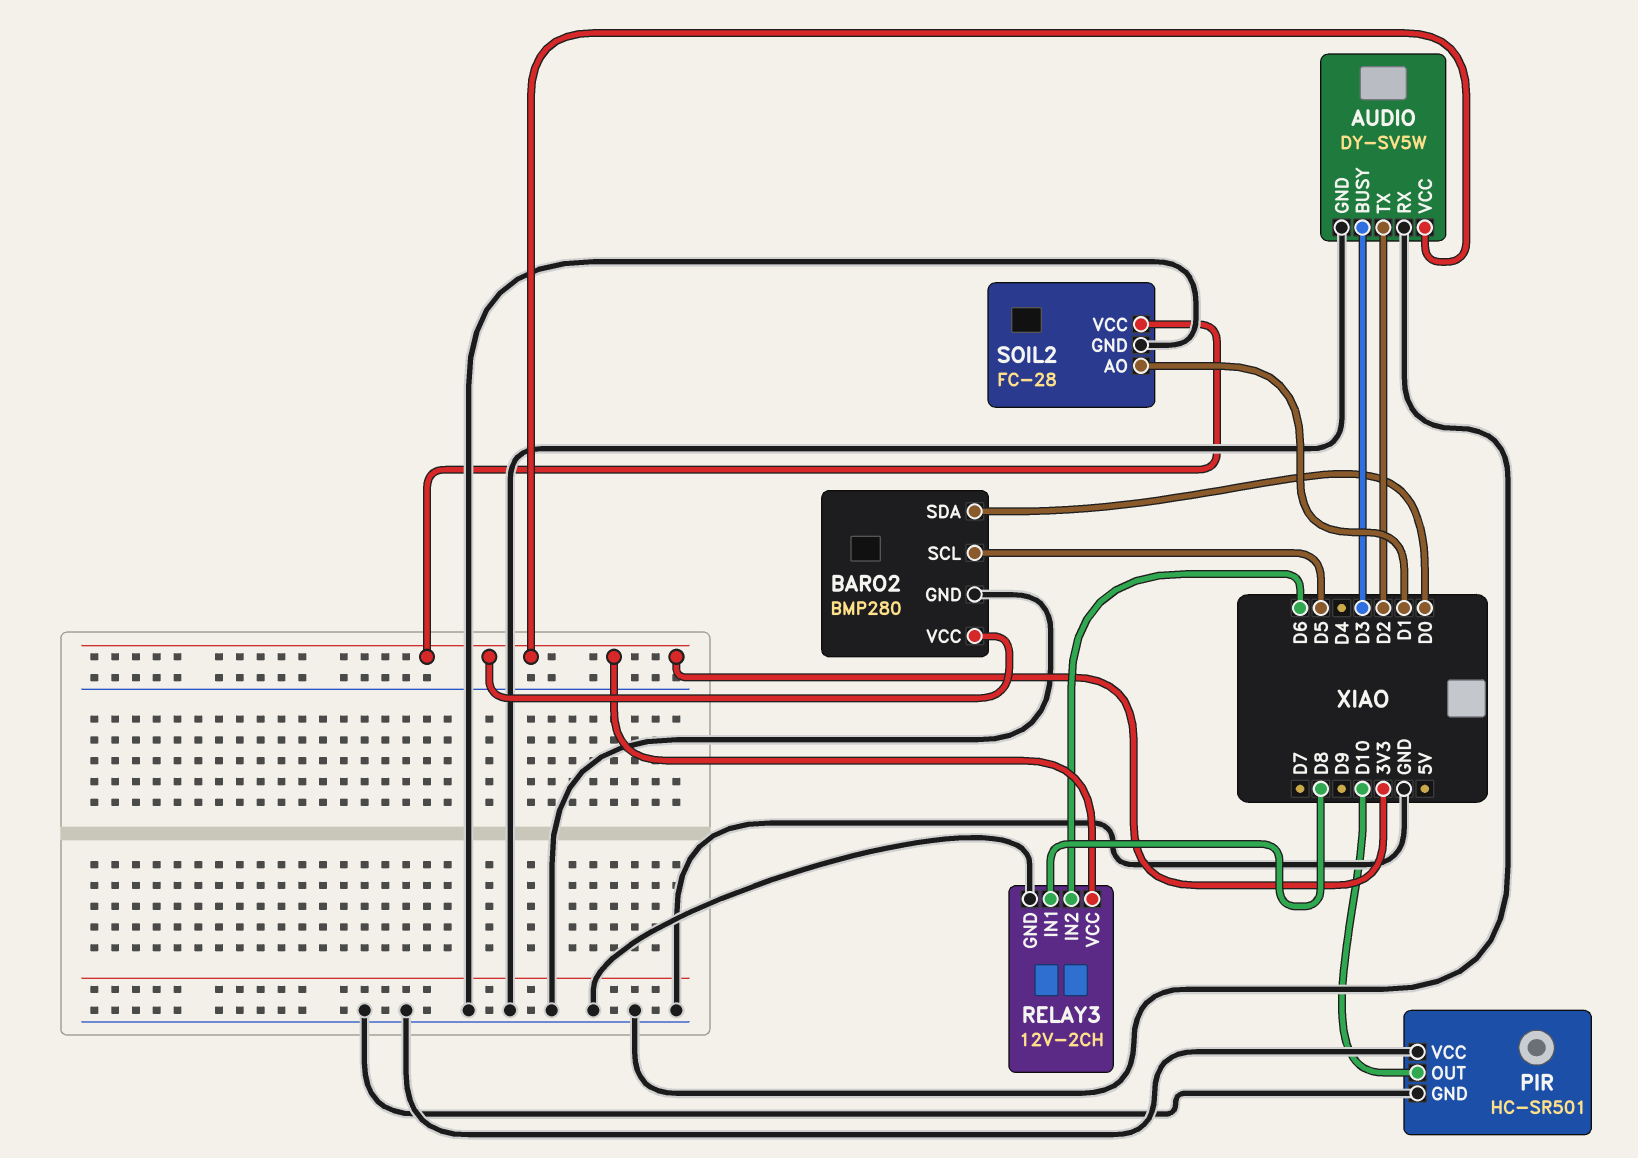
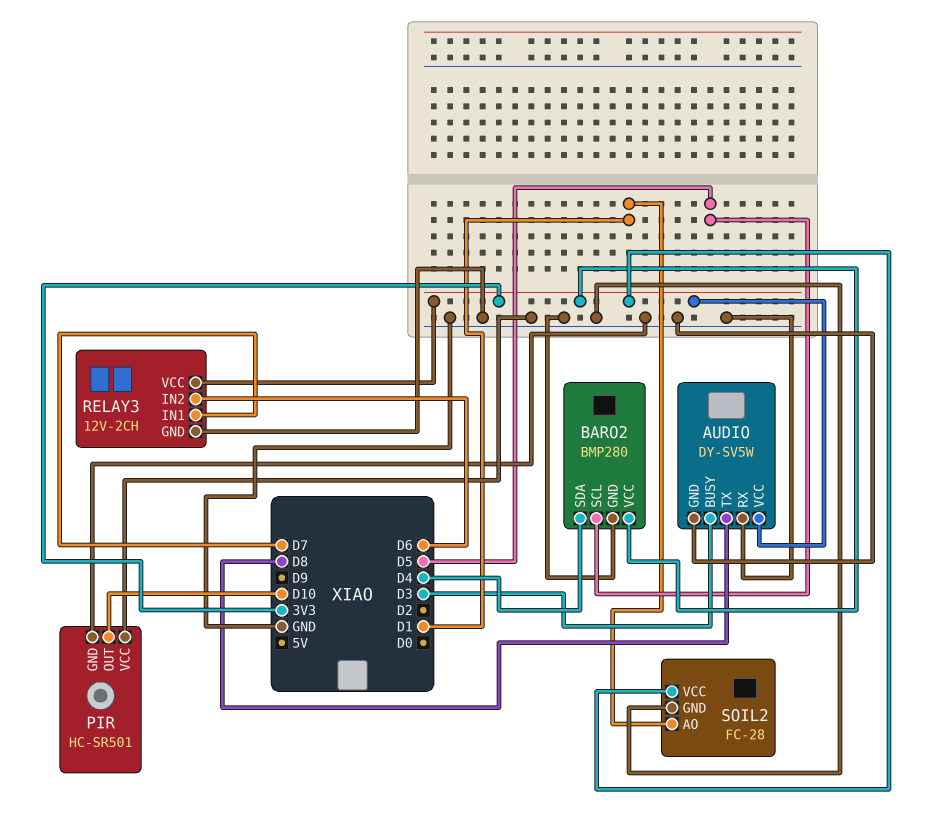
AUDIO pin TX: D2 -> D8
BARO2 pin SDA: D0 -> D4
RELAY3 pin IN1: D8 -> D7

